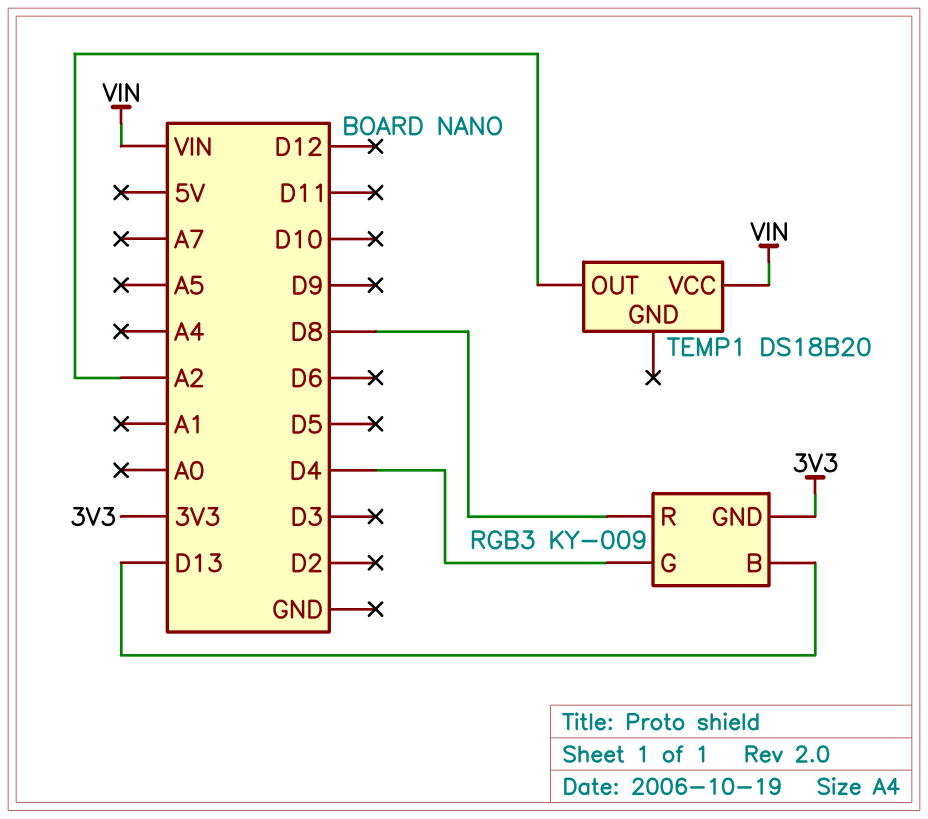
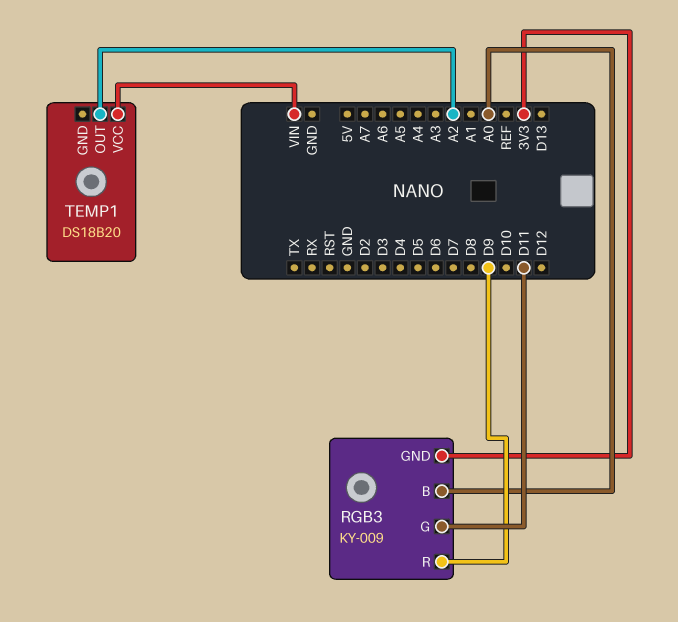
RGB3 pin B: D13 -> A0
RGB3 pin G: D4 -> D11
RGB3 pin R: D8 -> D9

